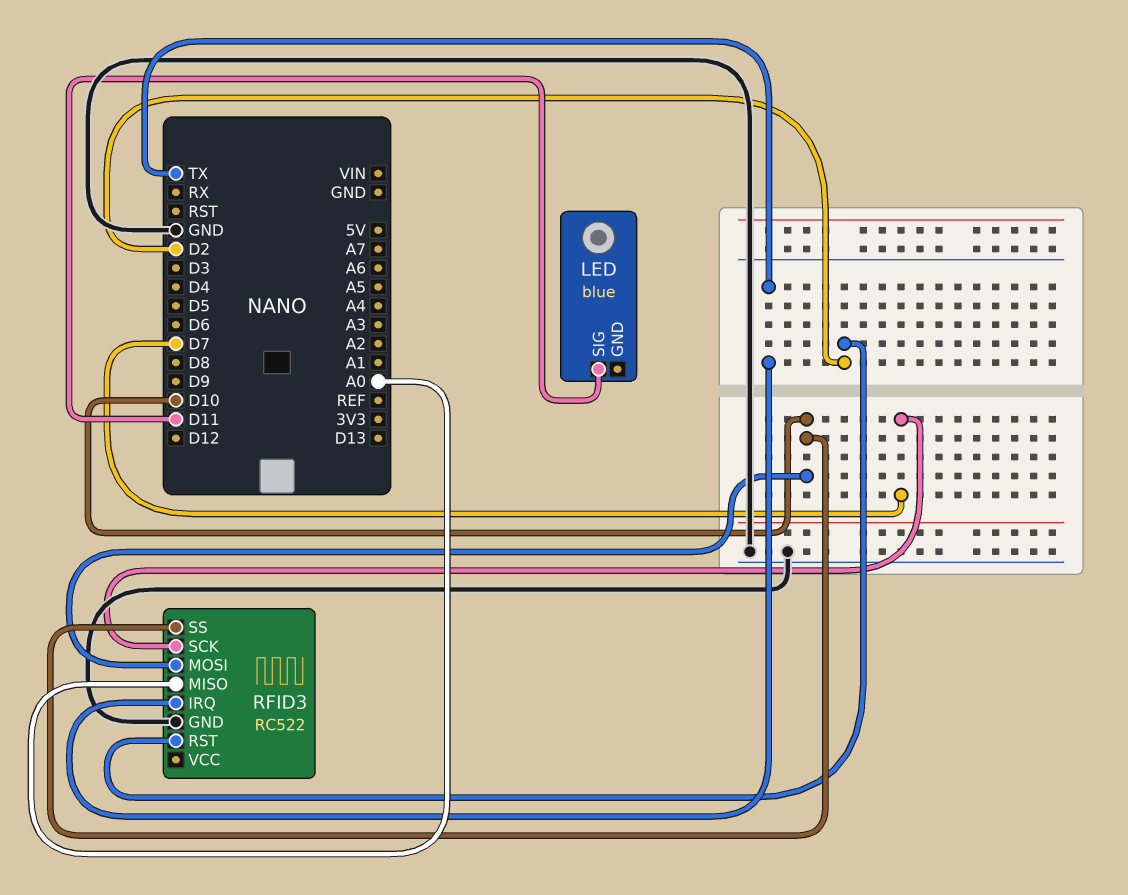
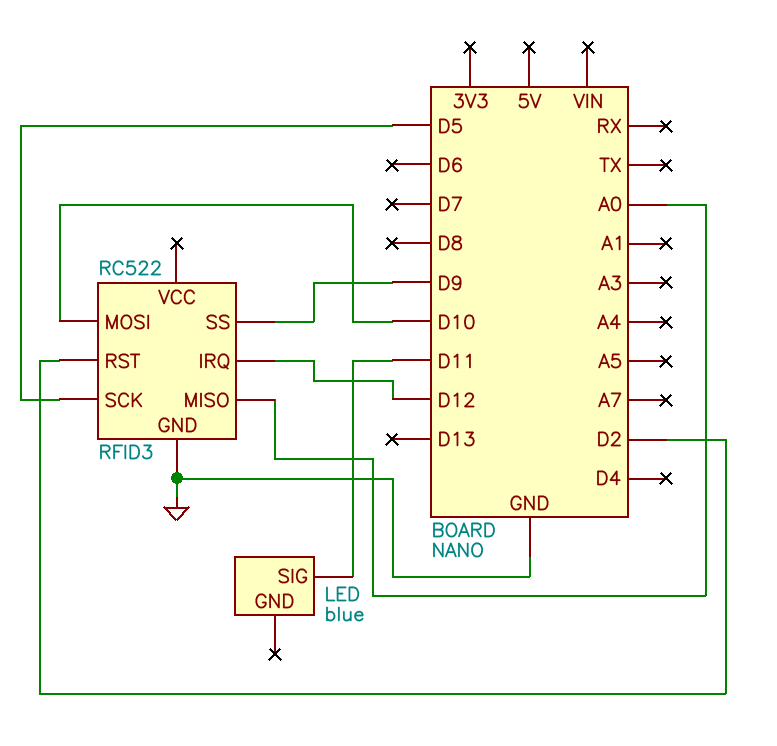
RFID3 pin IRQ: TX -> D12
RFID3 pin SCK: D7 -> D5
RFID3 pin SS: D10 -> D9

